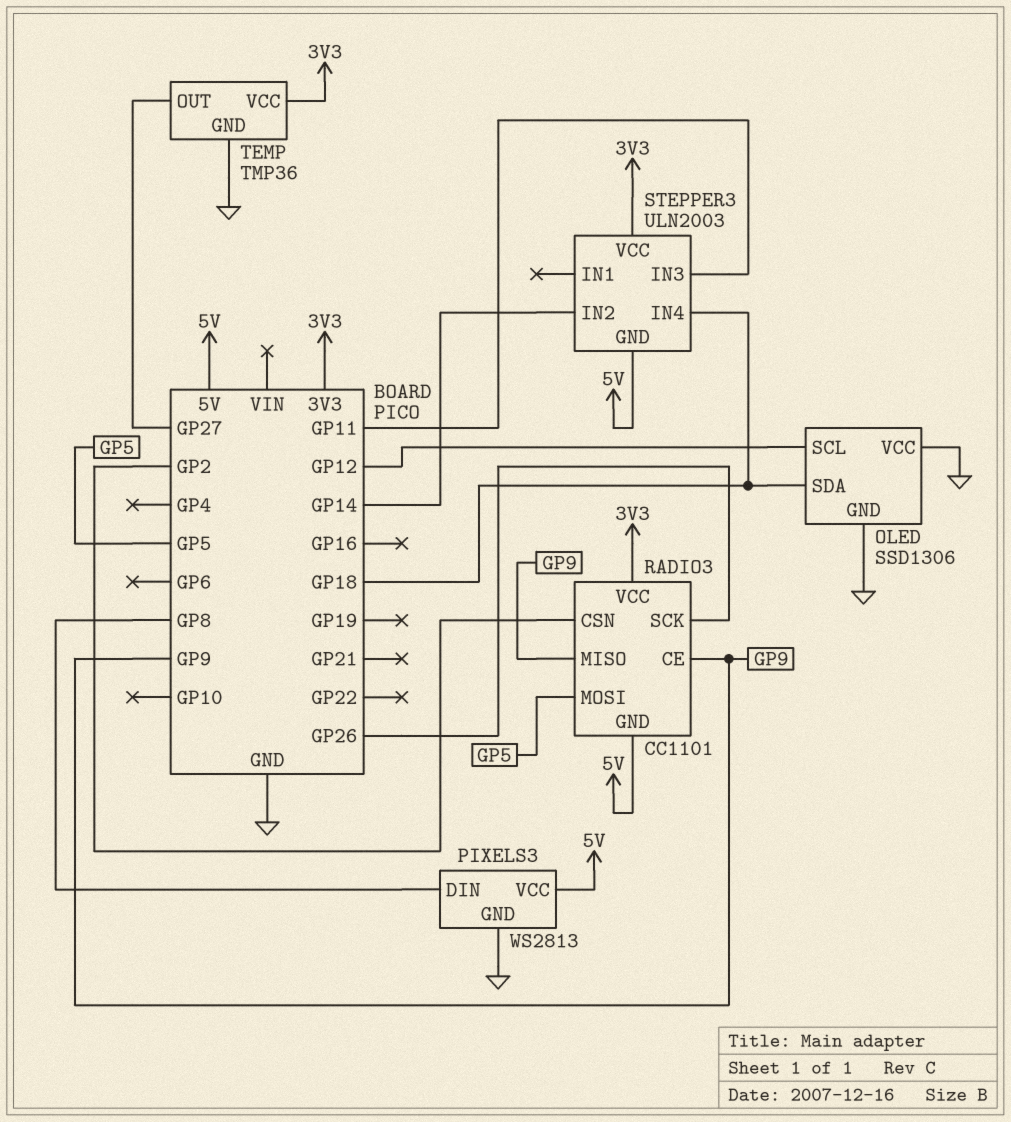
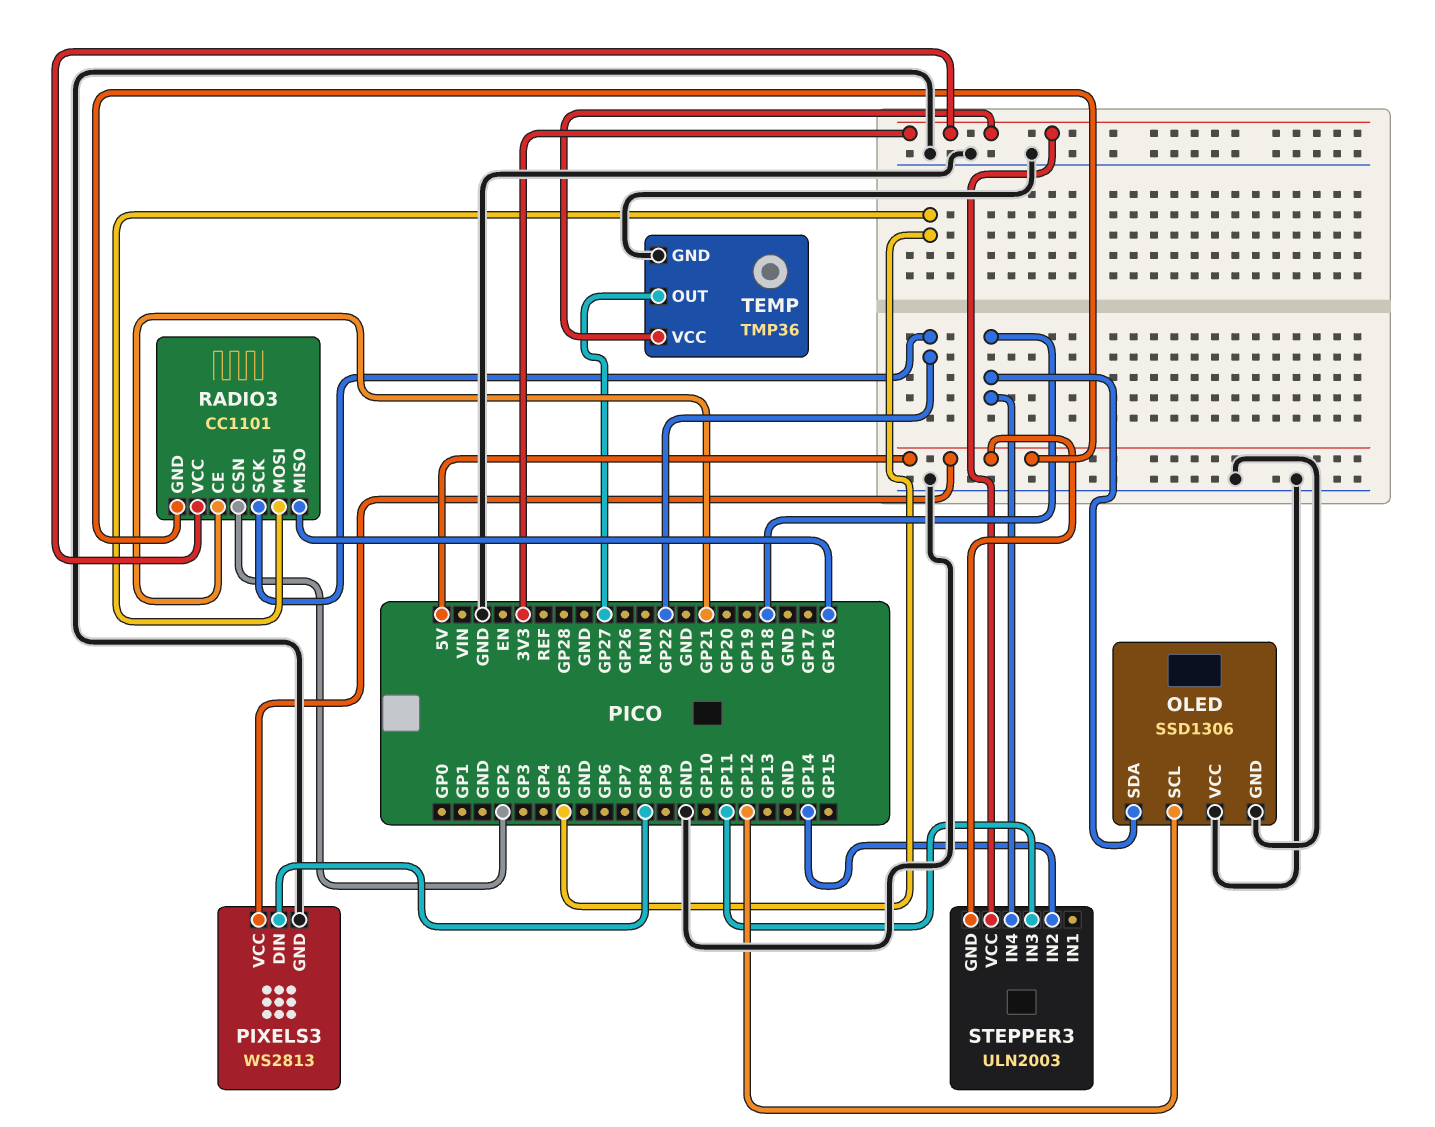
RADIO3 pin CE: GP9 -> GP21
RADIO3 pin MISO: GP9 -> GP16
RADIO3 pin SCK: GP26 -> GP22

